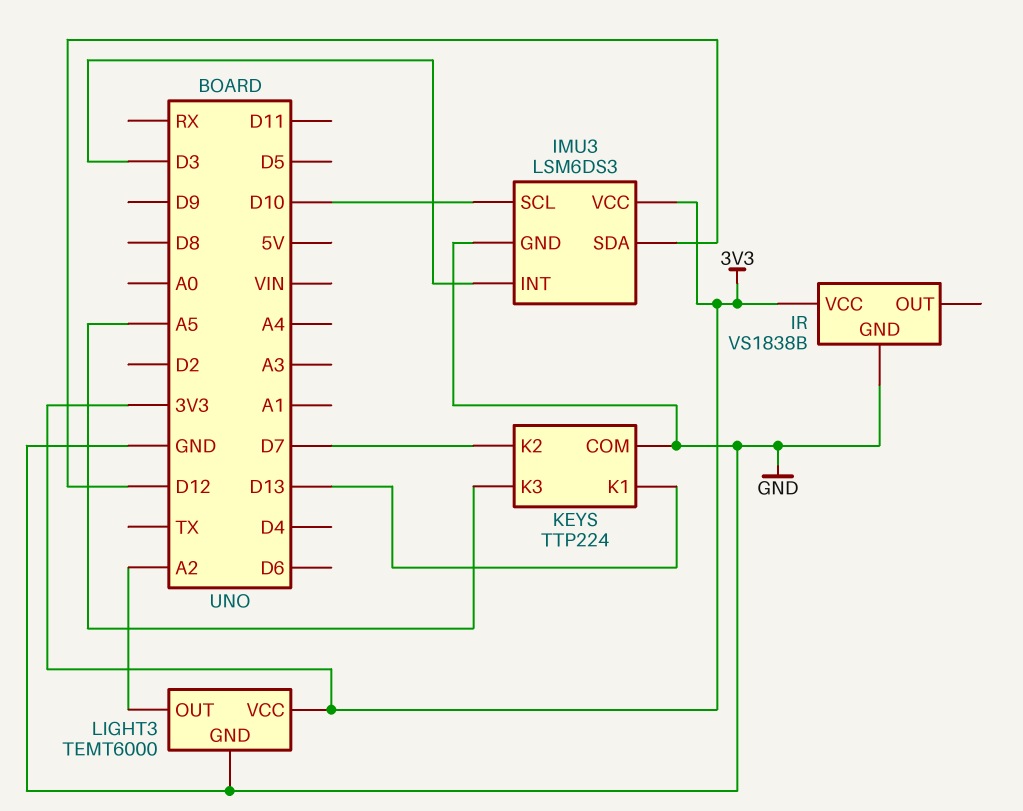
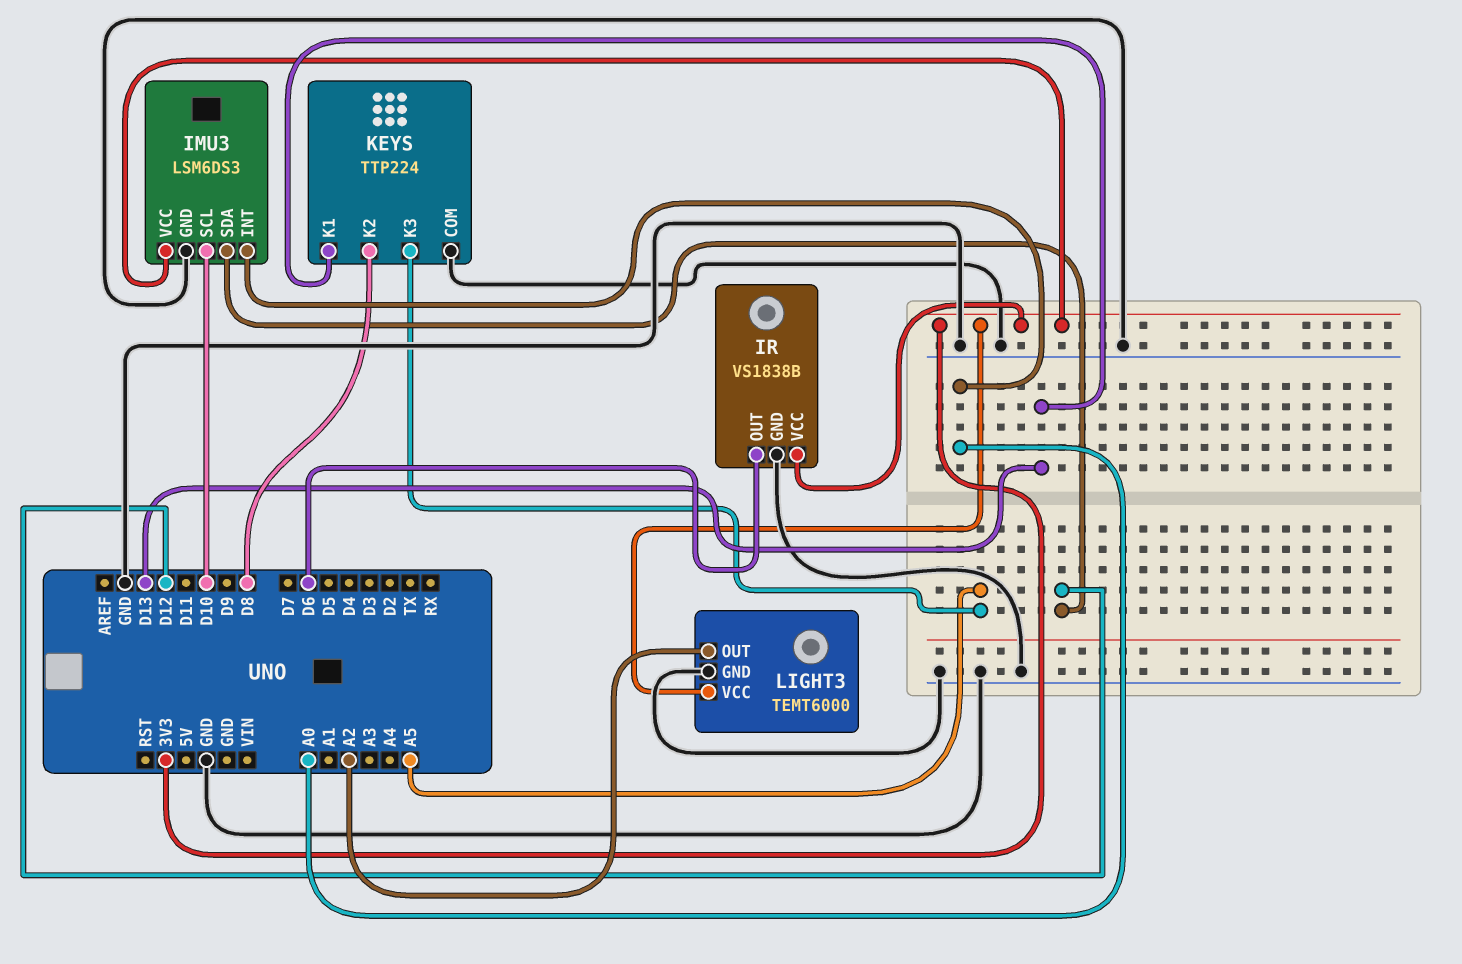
IMU3 pin INT: D3 -> A0
IR pin OUT: none -> D6
KEYS pin K2: D7 -> D8

